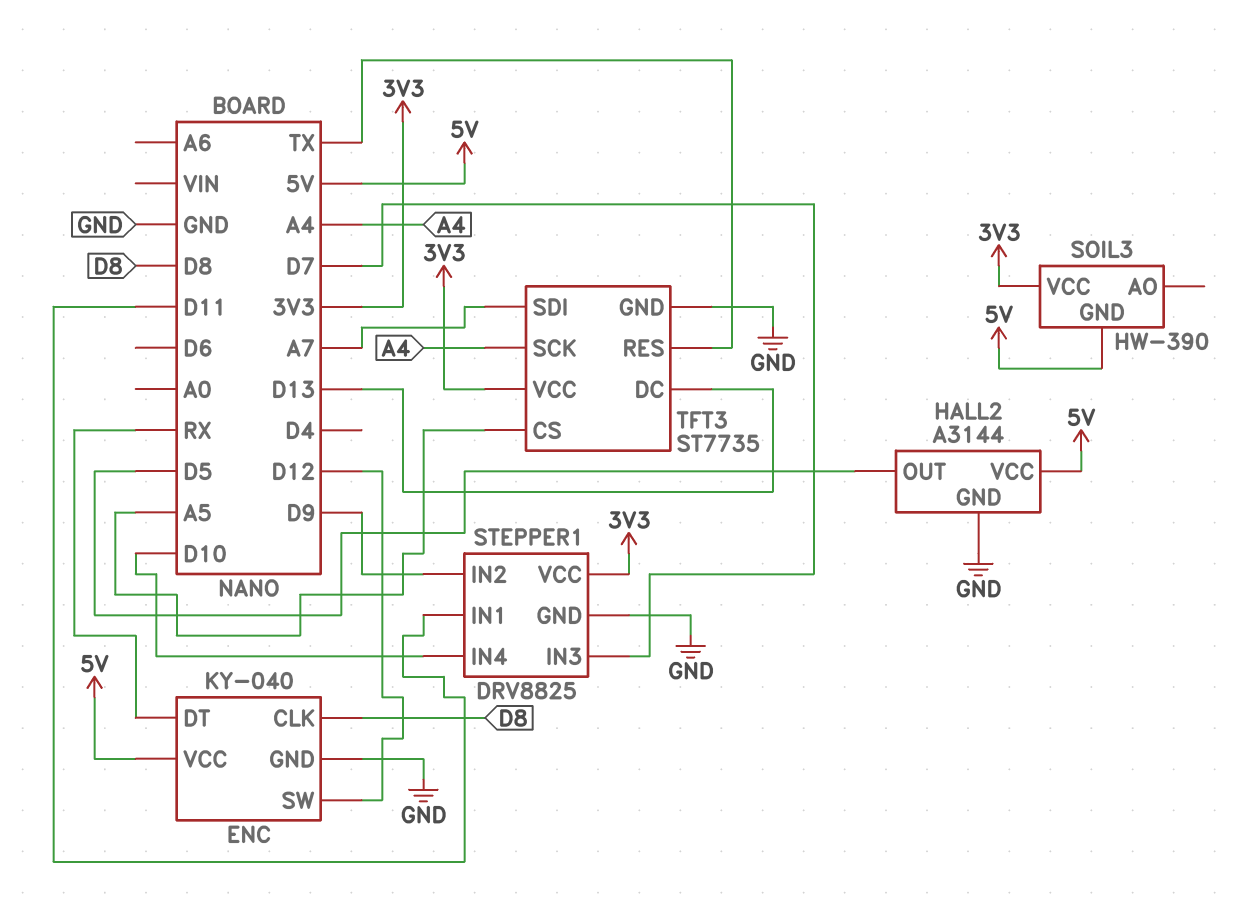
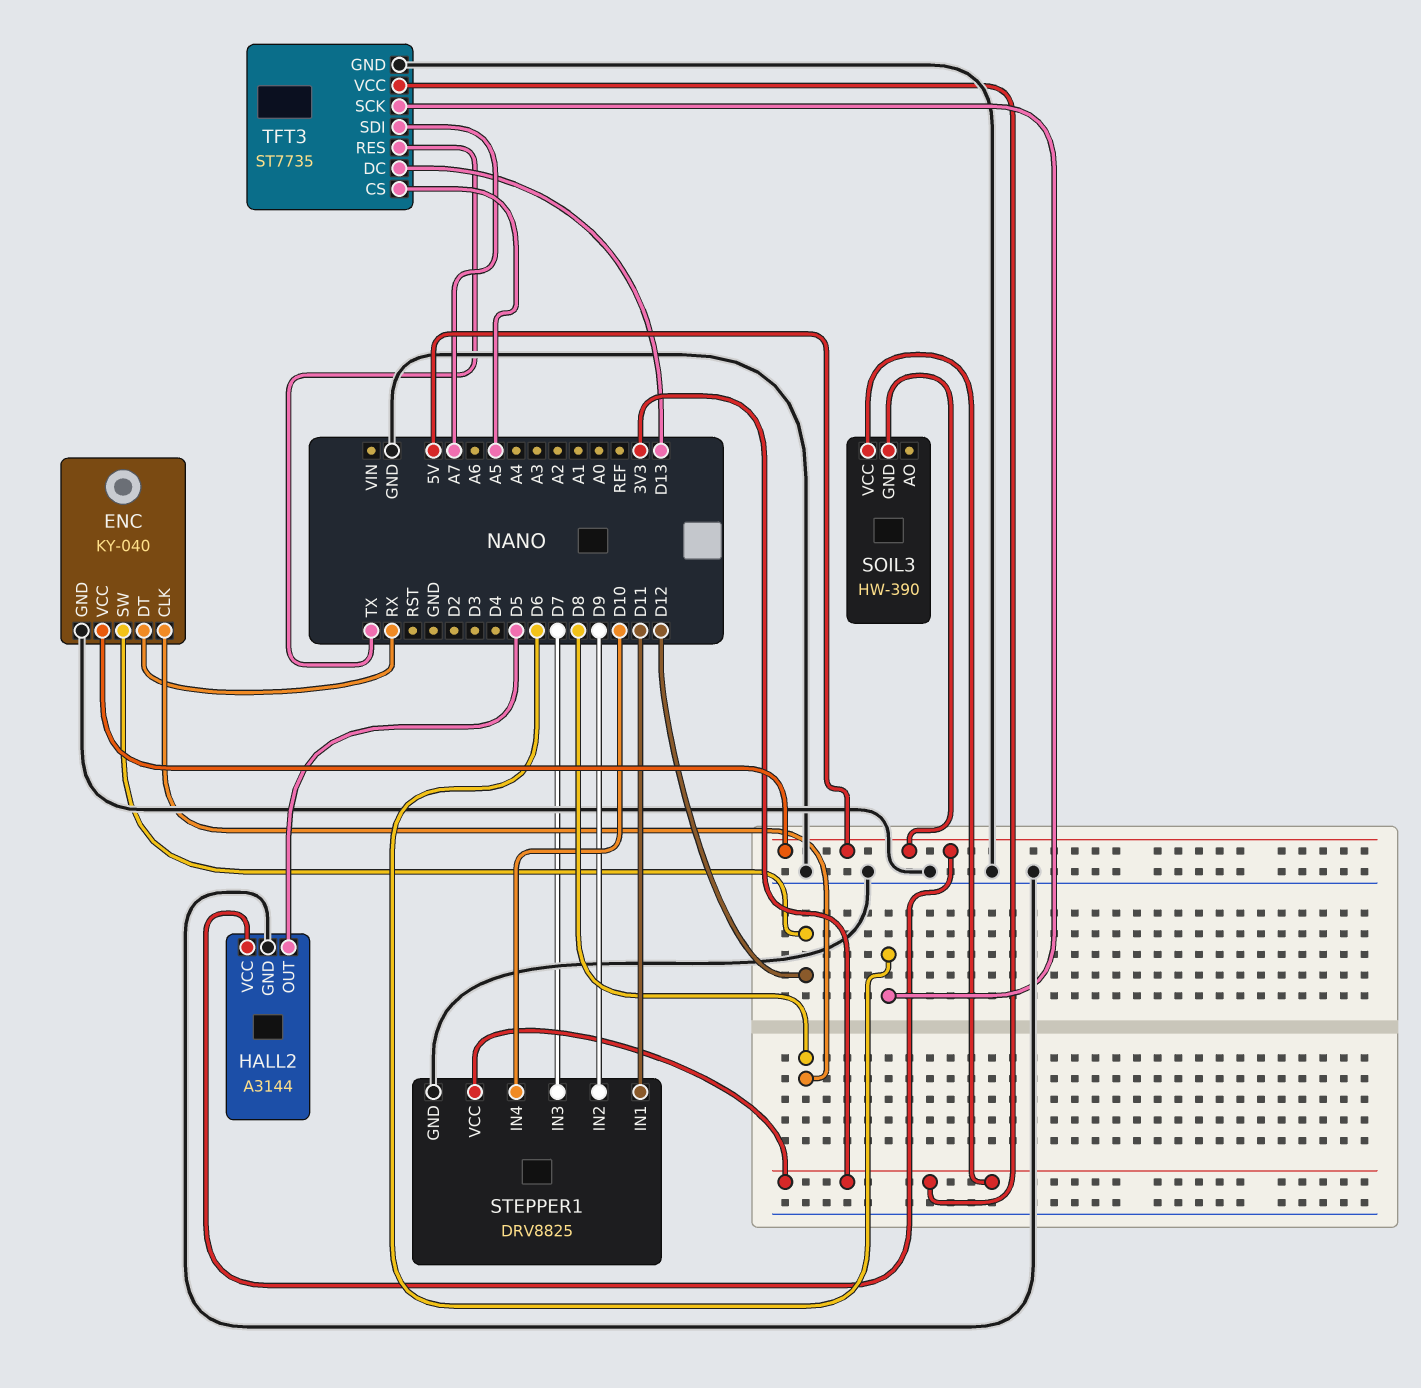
TFT3 pin SCK: A4 -> D6

